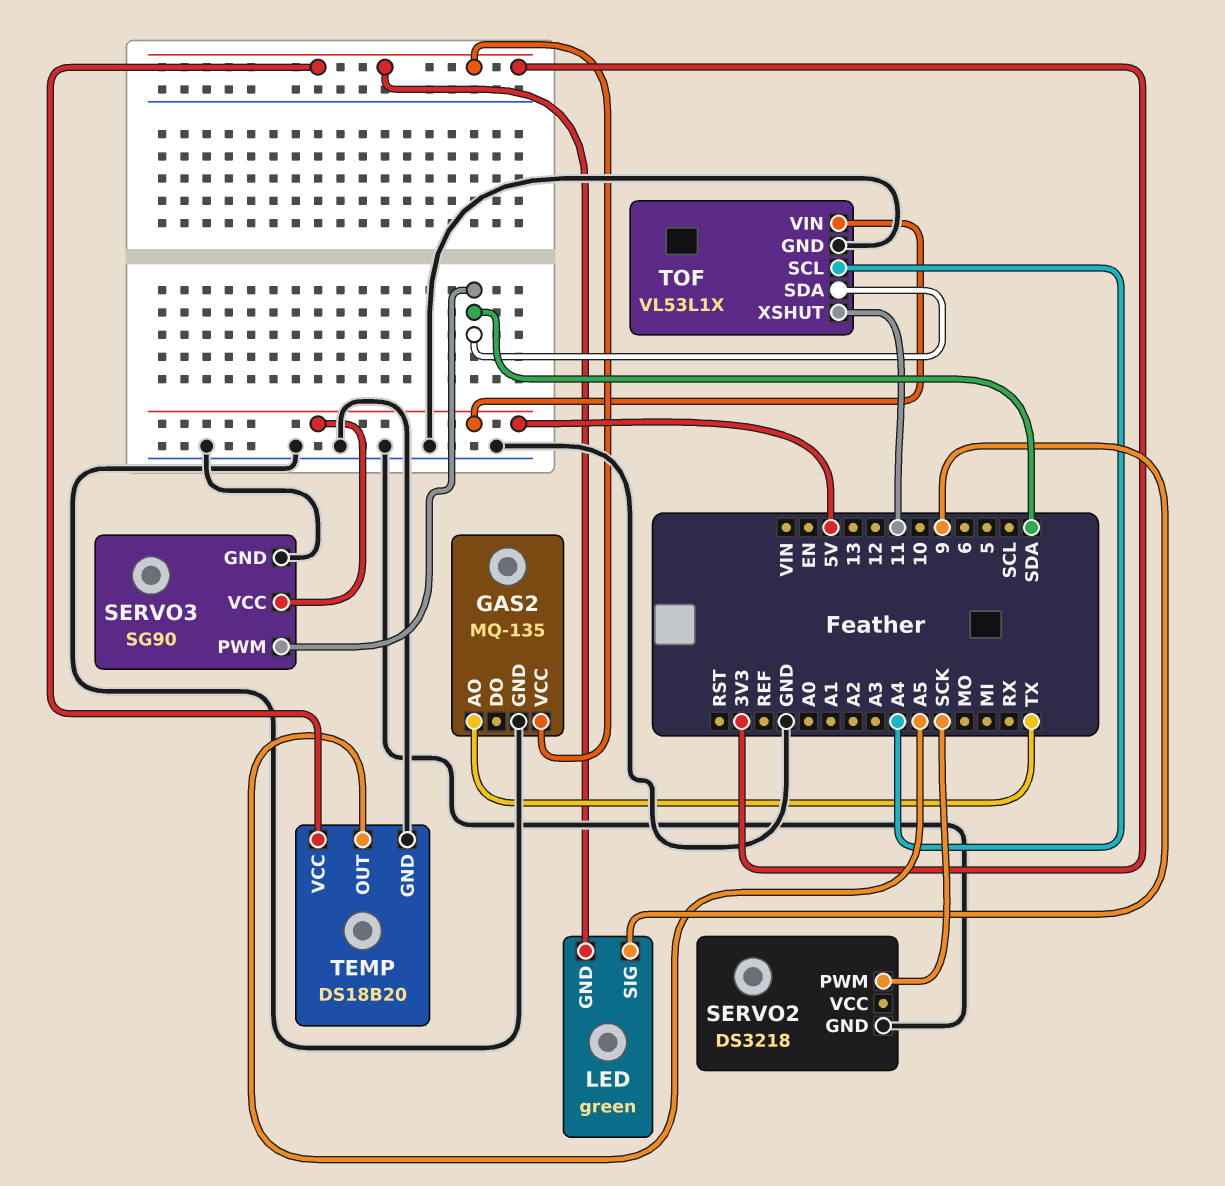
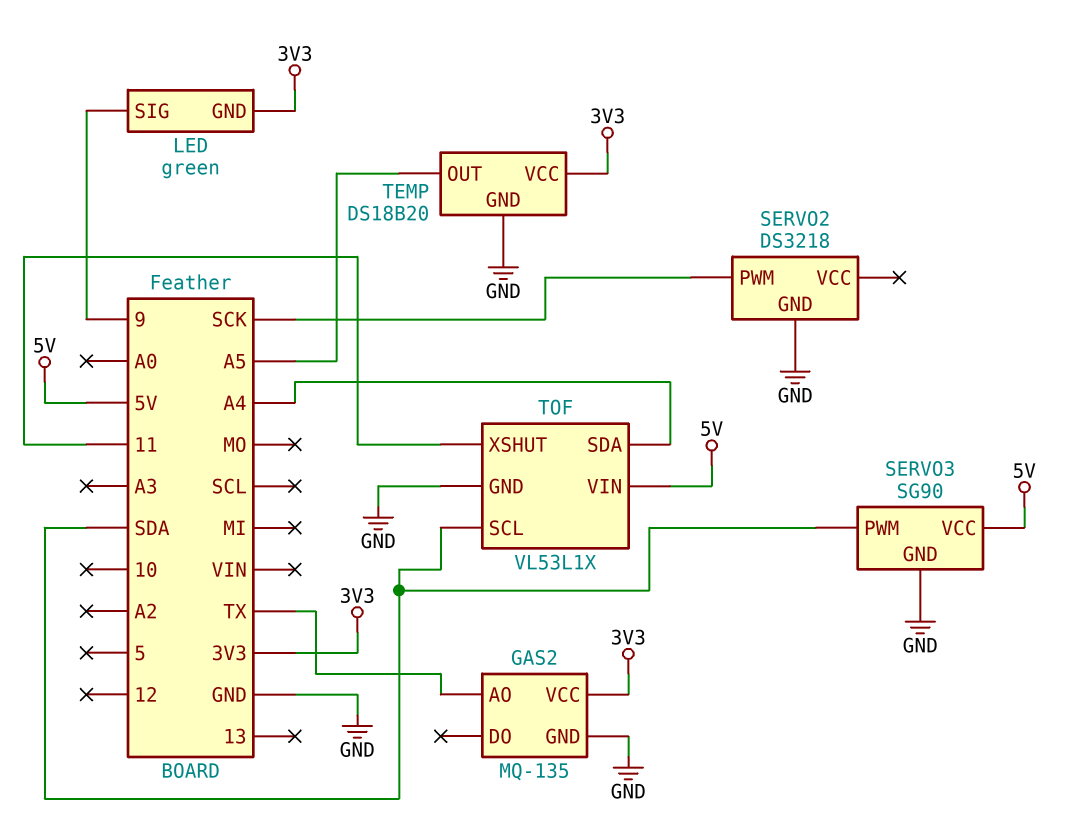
TOF pin SCL: A4 -> SDA
TOF pin SDA: SDA -> A4

